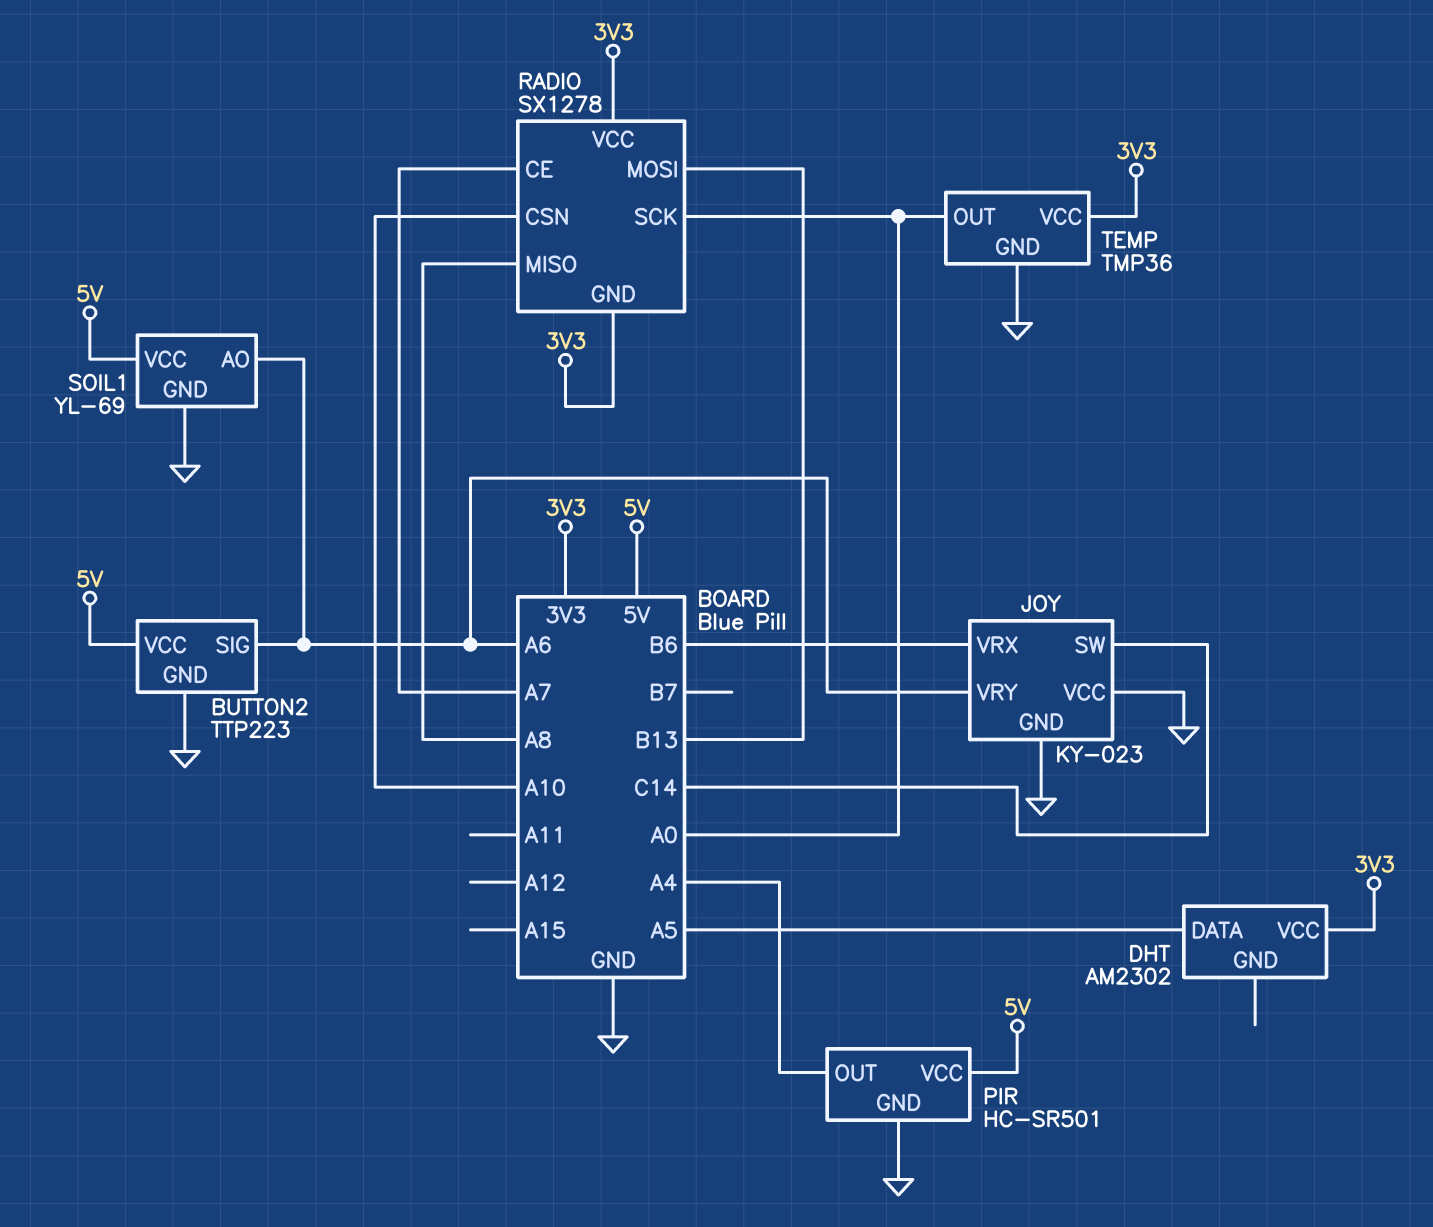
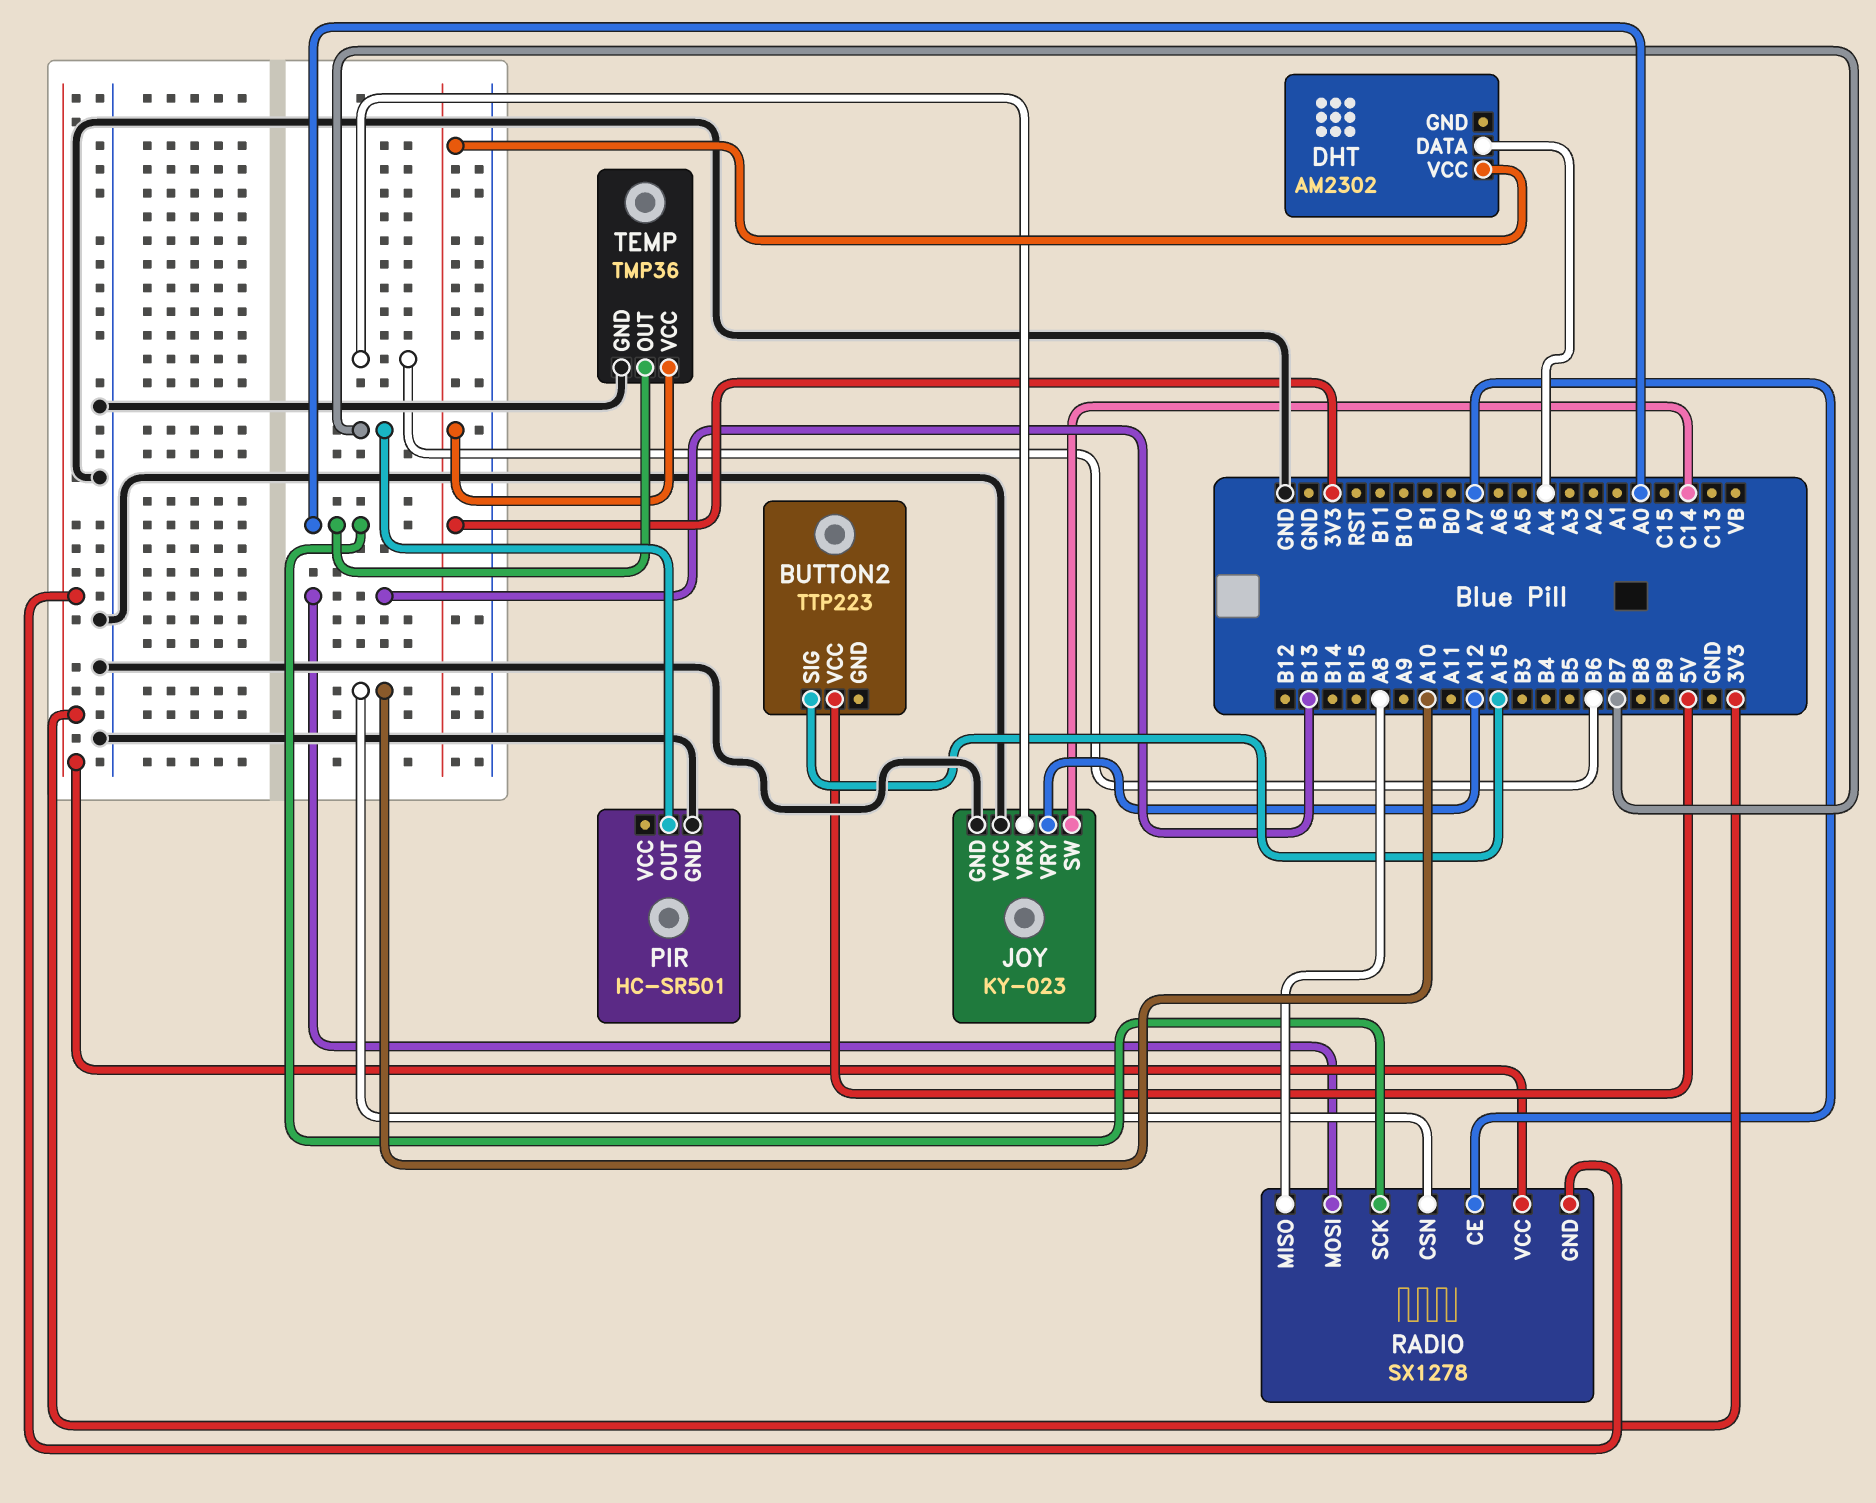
BUTTON2 pin GND: GND -> none
BUTTON2 pin SIG: A6 -> A15
DHT pin DATA: A5 -> A4
JOY pin VRY: A6 -> A12
PIR pin OUT: A4 -> B7
PIR pin VCC: 5V -> none
SOIL1: YL-69 -> none
SOIL1 pin AO: A6 -> none
SOIL1 pin GND: GND -> none
SOIL1 pin VCC: 5V -> none

